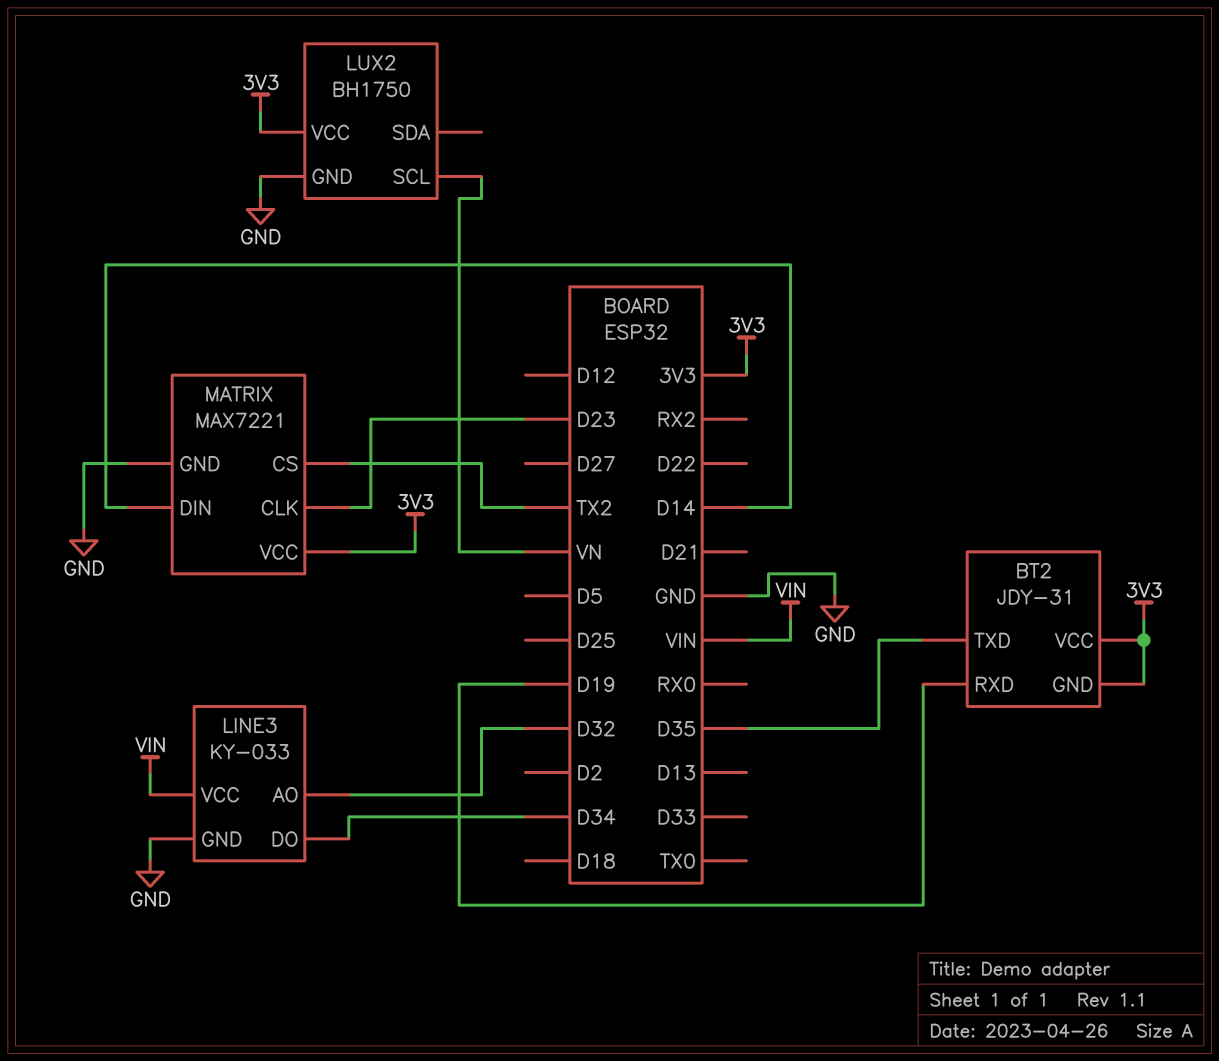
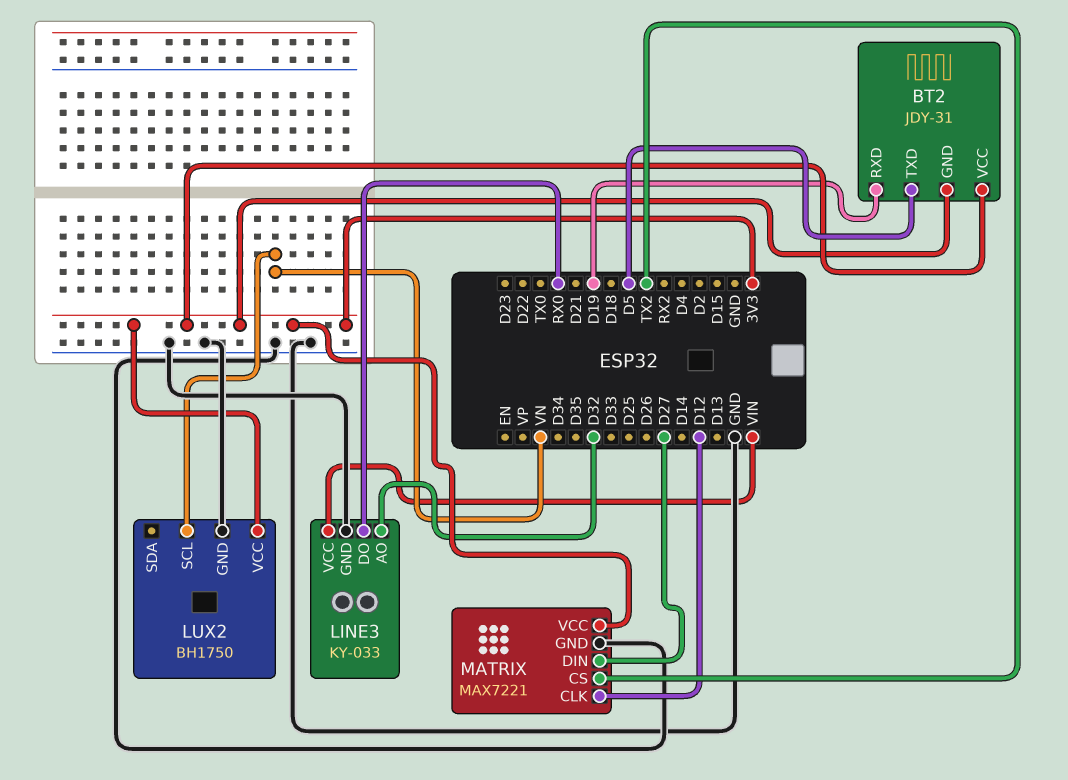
BT2 pin TXD: D35 -> D5
LINE3 pin DO: D34 -> RX0
MATRIX pin CLK: D23 -> D12
MATRIX pin DIN: D14 -> D27

